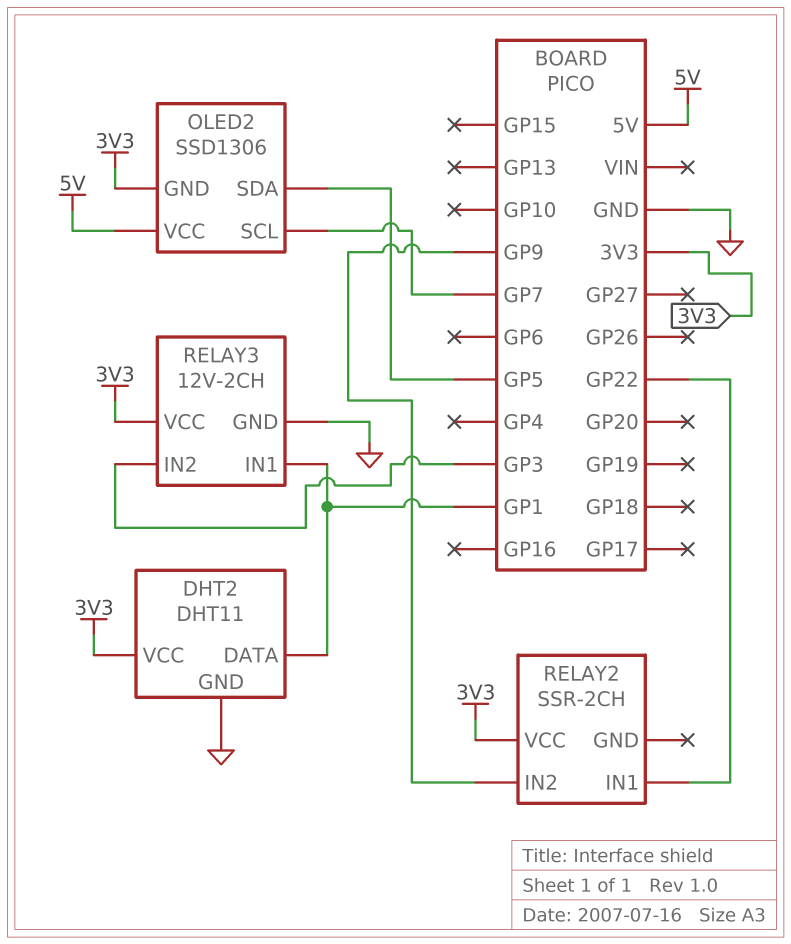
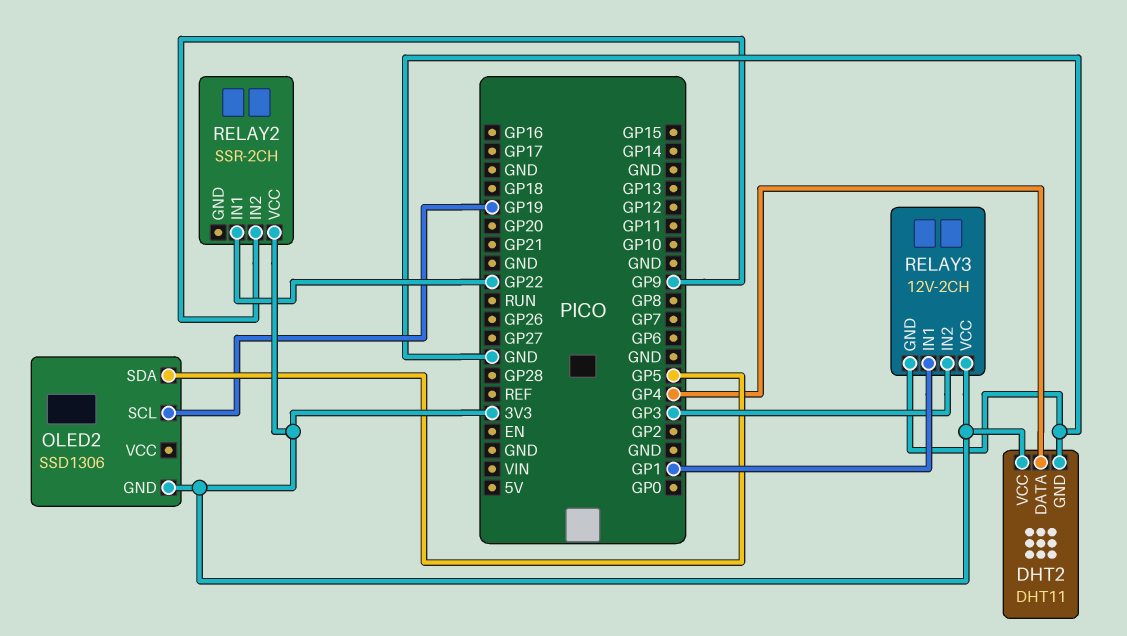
DHT2 pin DATA: GP1 -> GP4
OLED2 pin SCL: GP7 -> GP19
OLED2 pin VCC: 5V -> none

